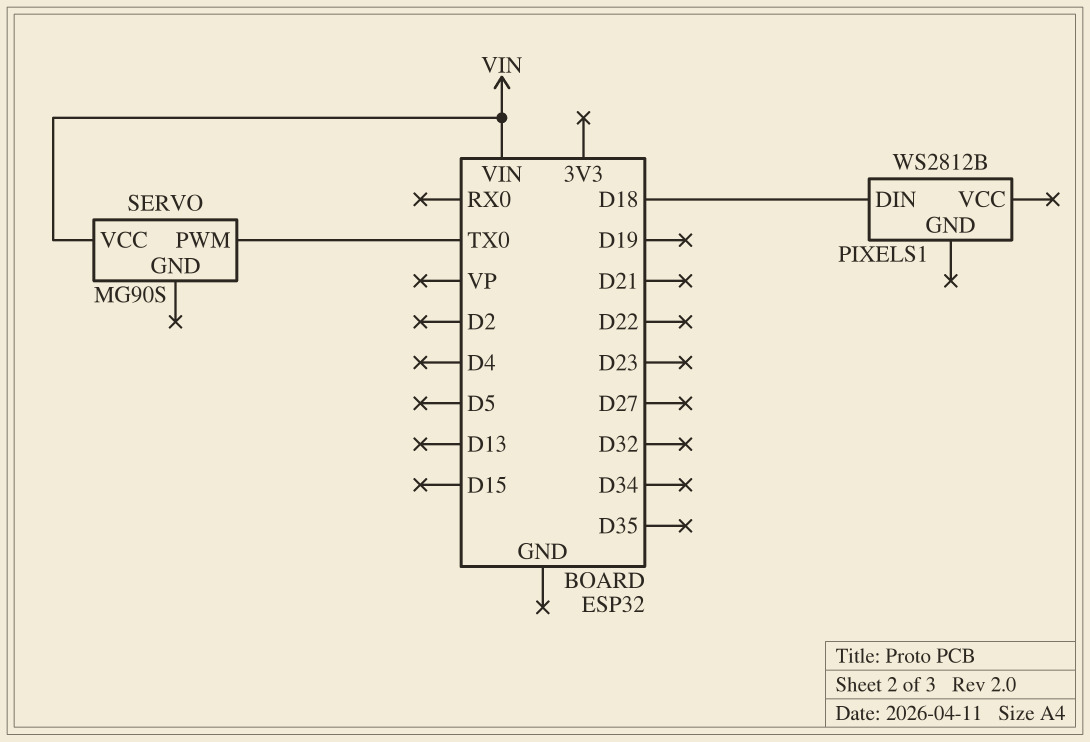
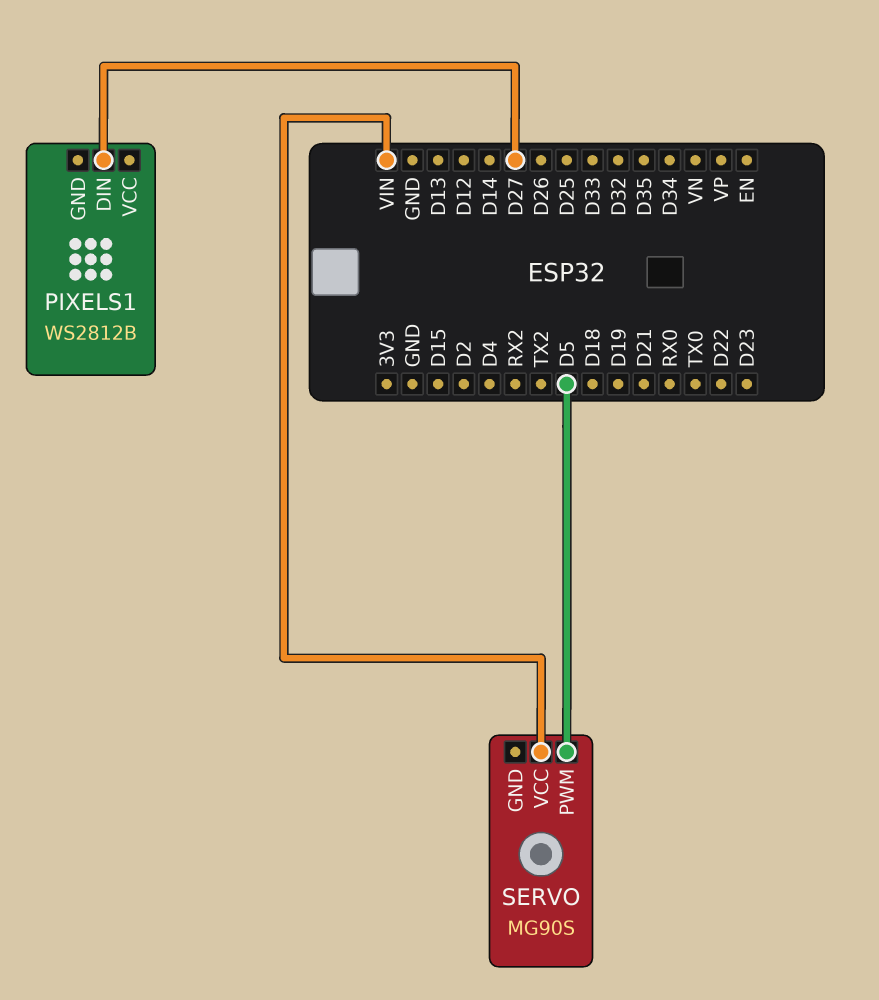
PIXELS1 pin DIN: D18 -> D27
SERVO pin PWM: TX0 -> D5

